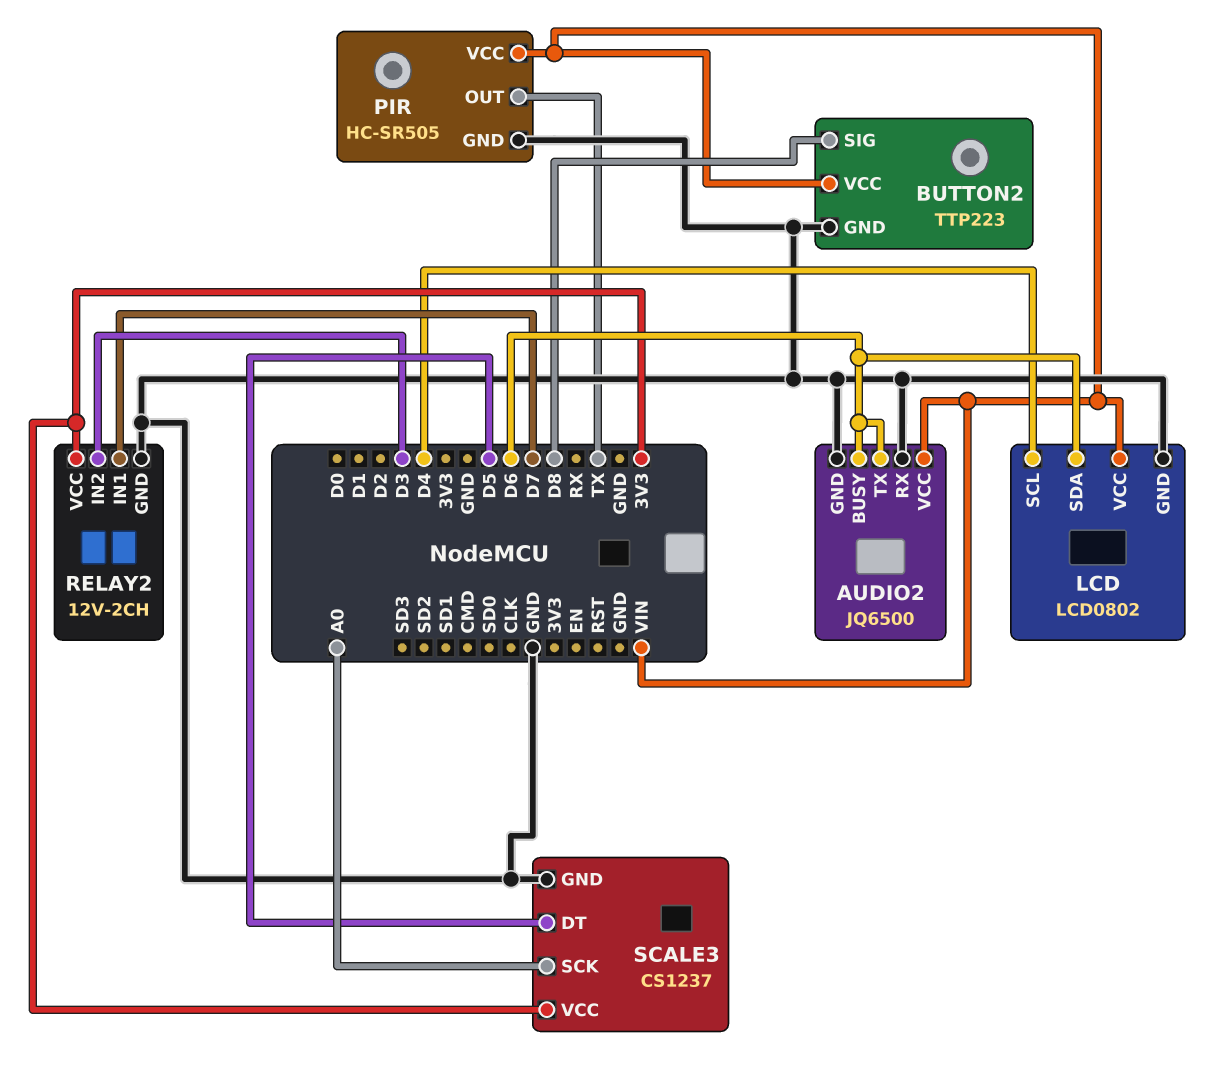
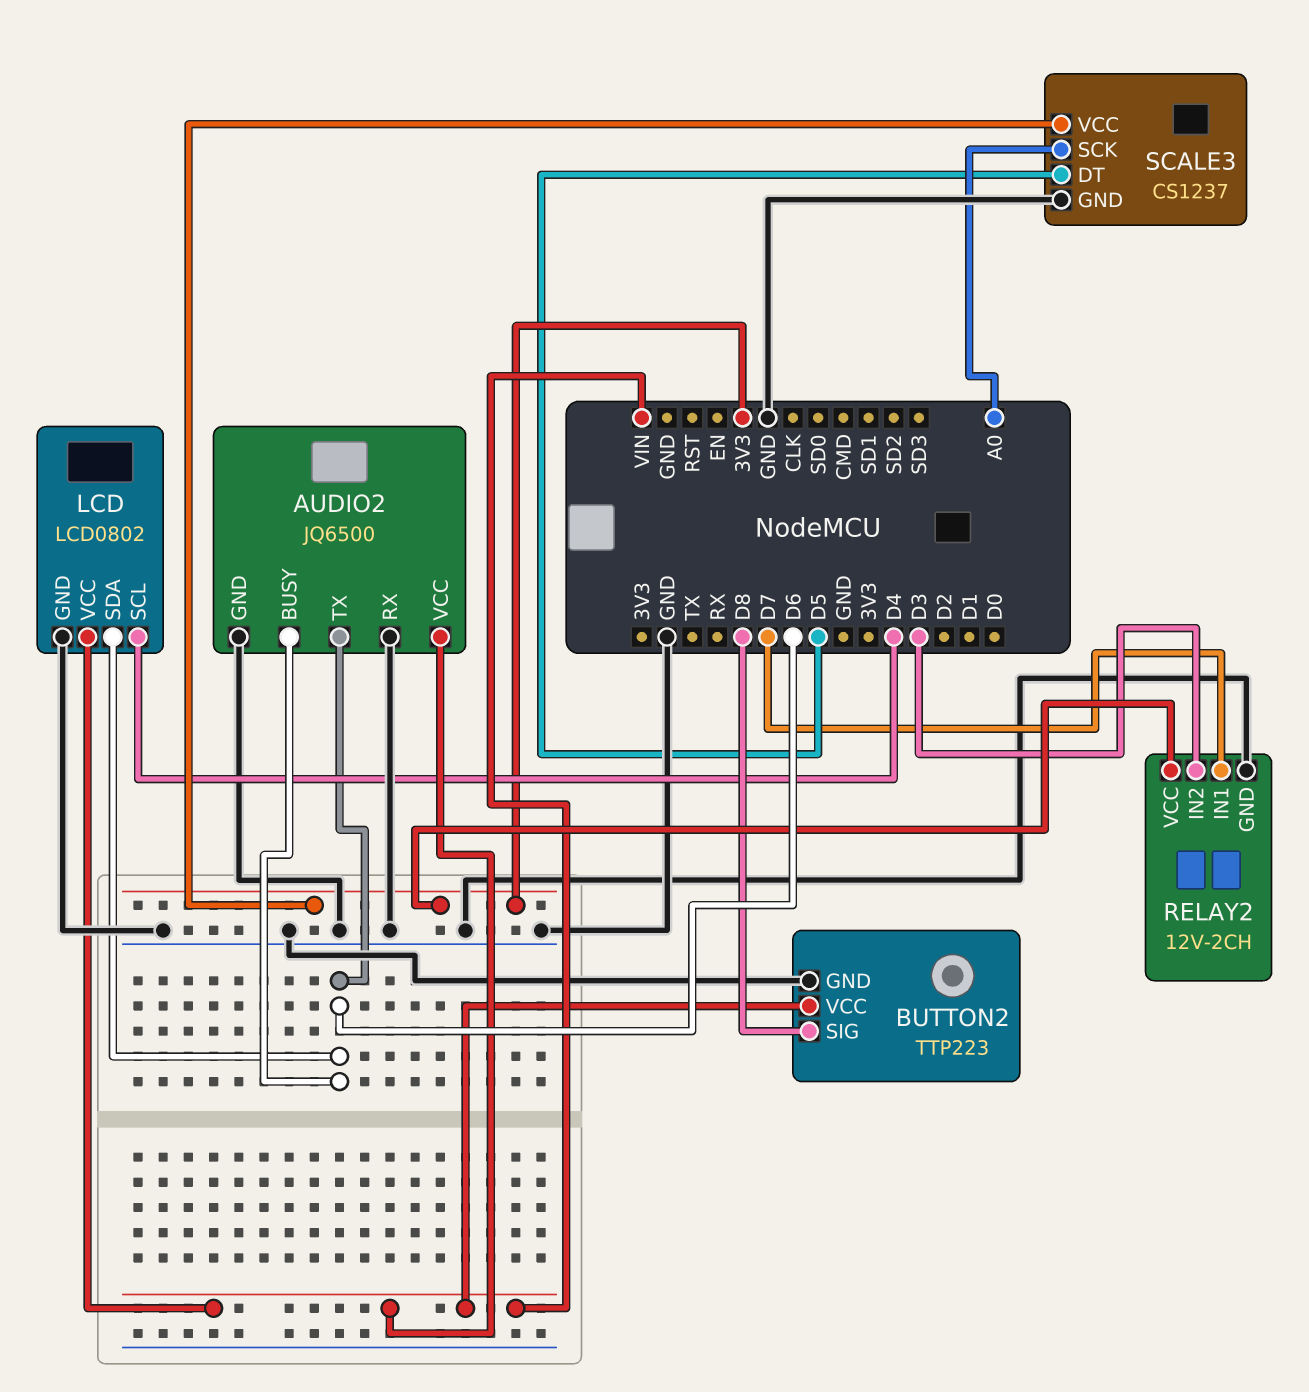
PIR: HC-SR505 -> none
PIR pin GND: GND -> none
PIR pin OUT: TX -> none
PIR pin VCC: VIN -> none

